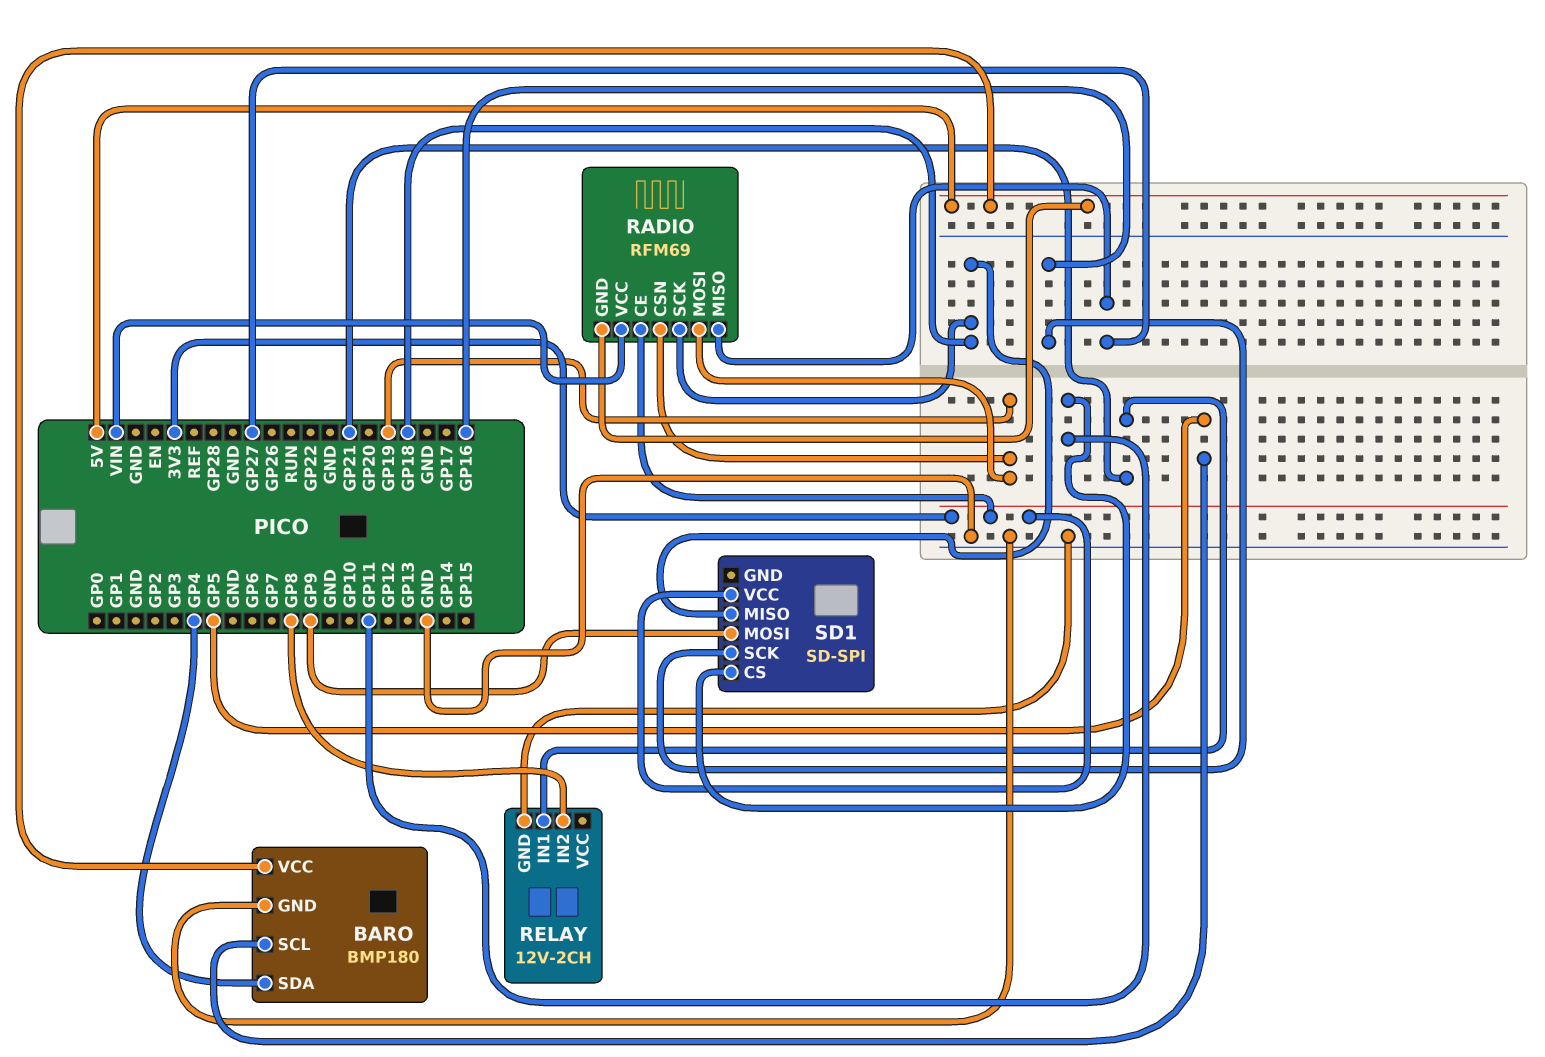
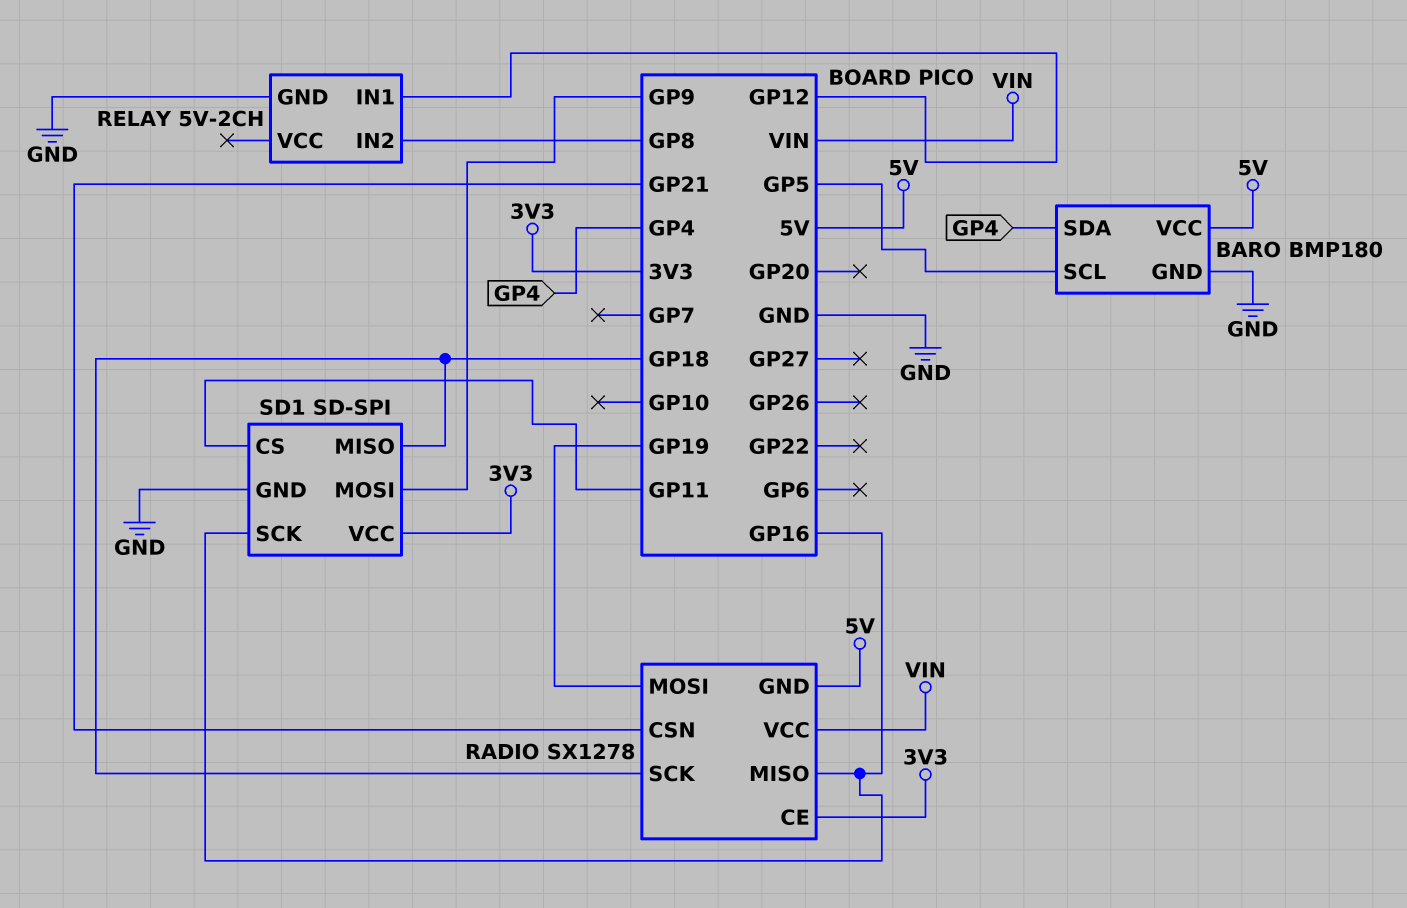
RADIO: RFM69 -> SX1278
RADIO pin CSN: GP19 -> GP21
RADIO pin MISO: GP27 -> GP16
RELAY: 12V-2CH -> 5V-2CH
RELAY pin IN1: GP21 -> GP12
SD1 pin GND: none -> GND

